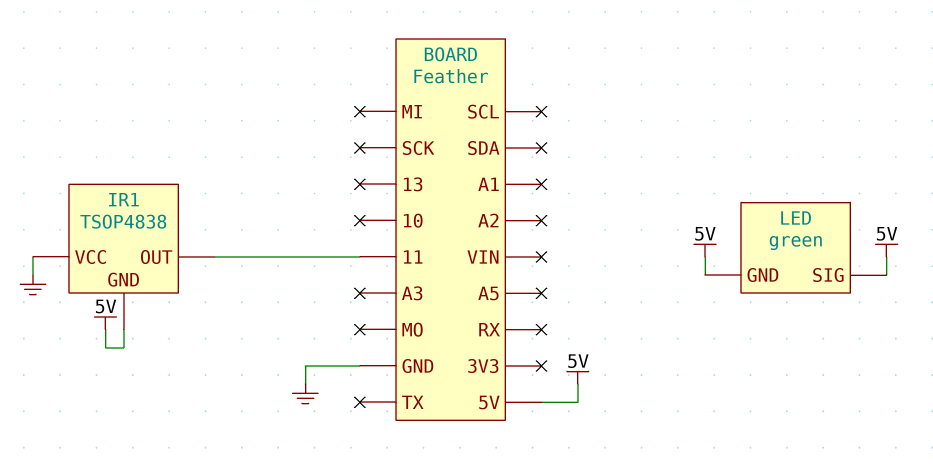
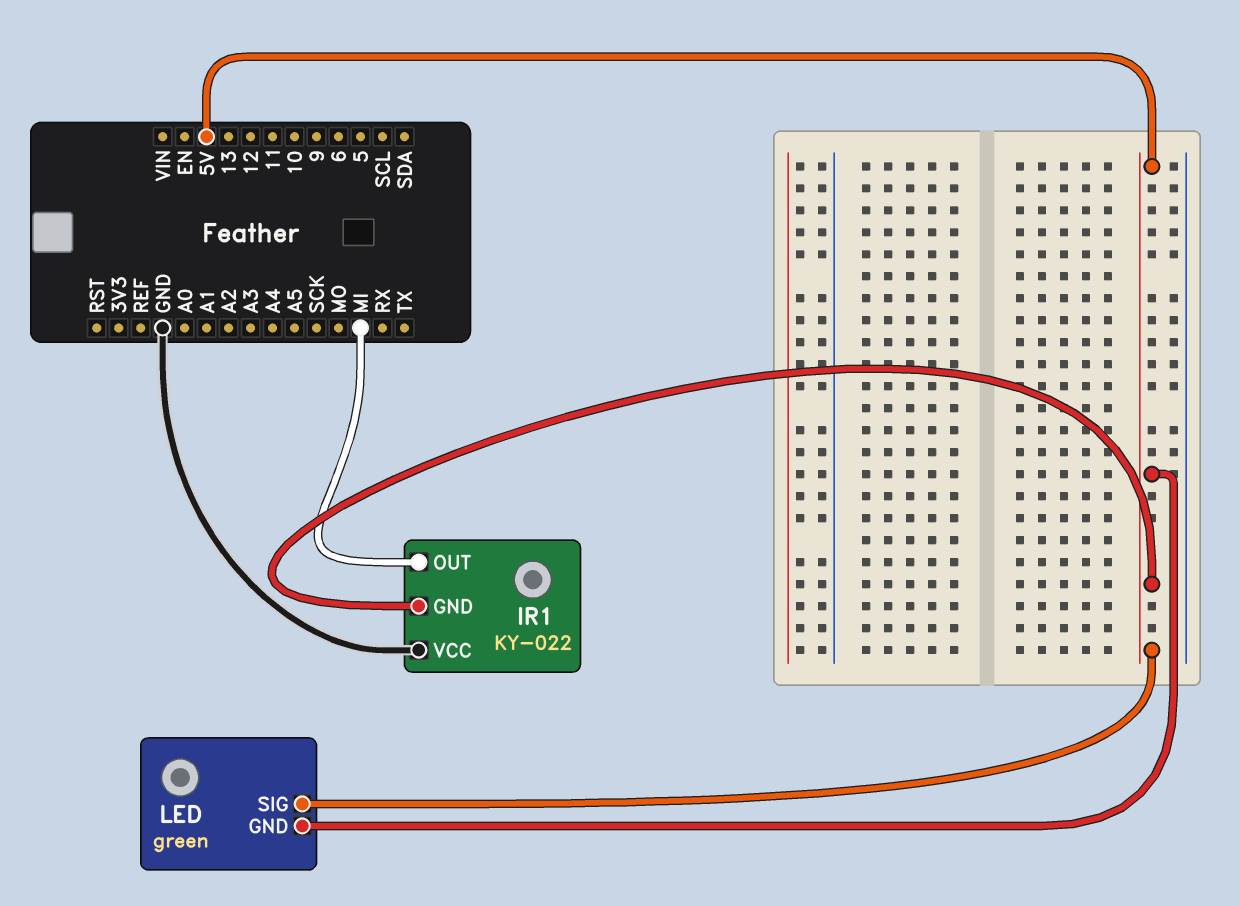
IR1: TSOP4838 -> KY-022
IR1 pin OUT: 11 -> MI

